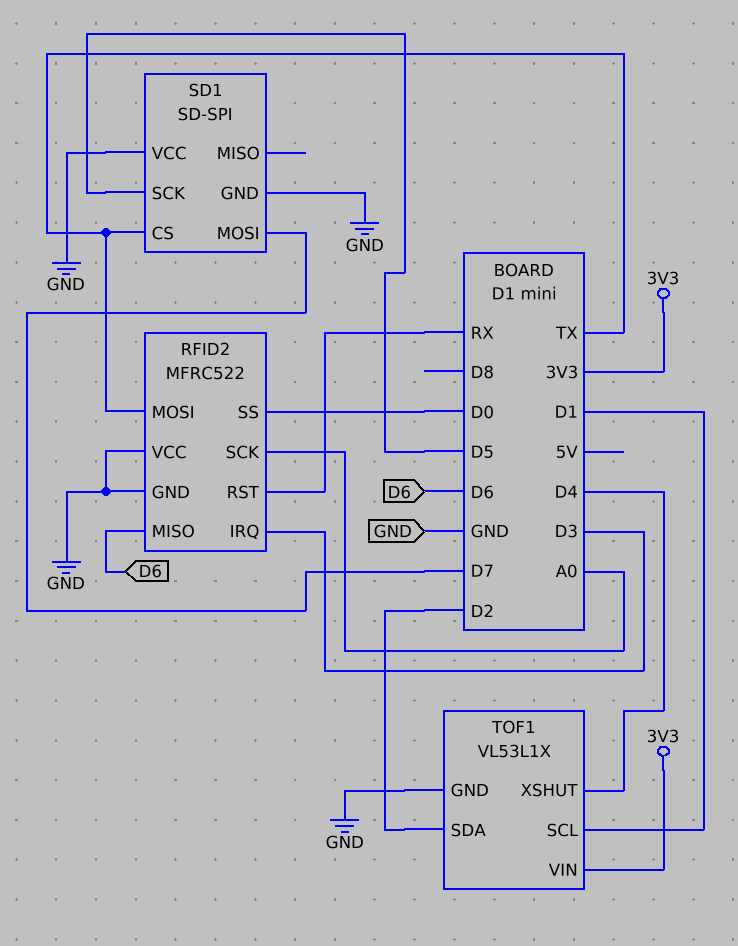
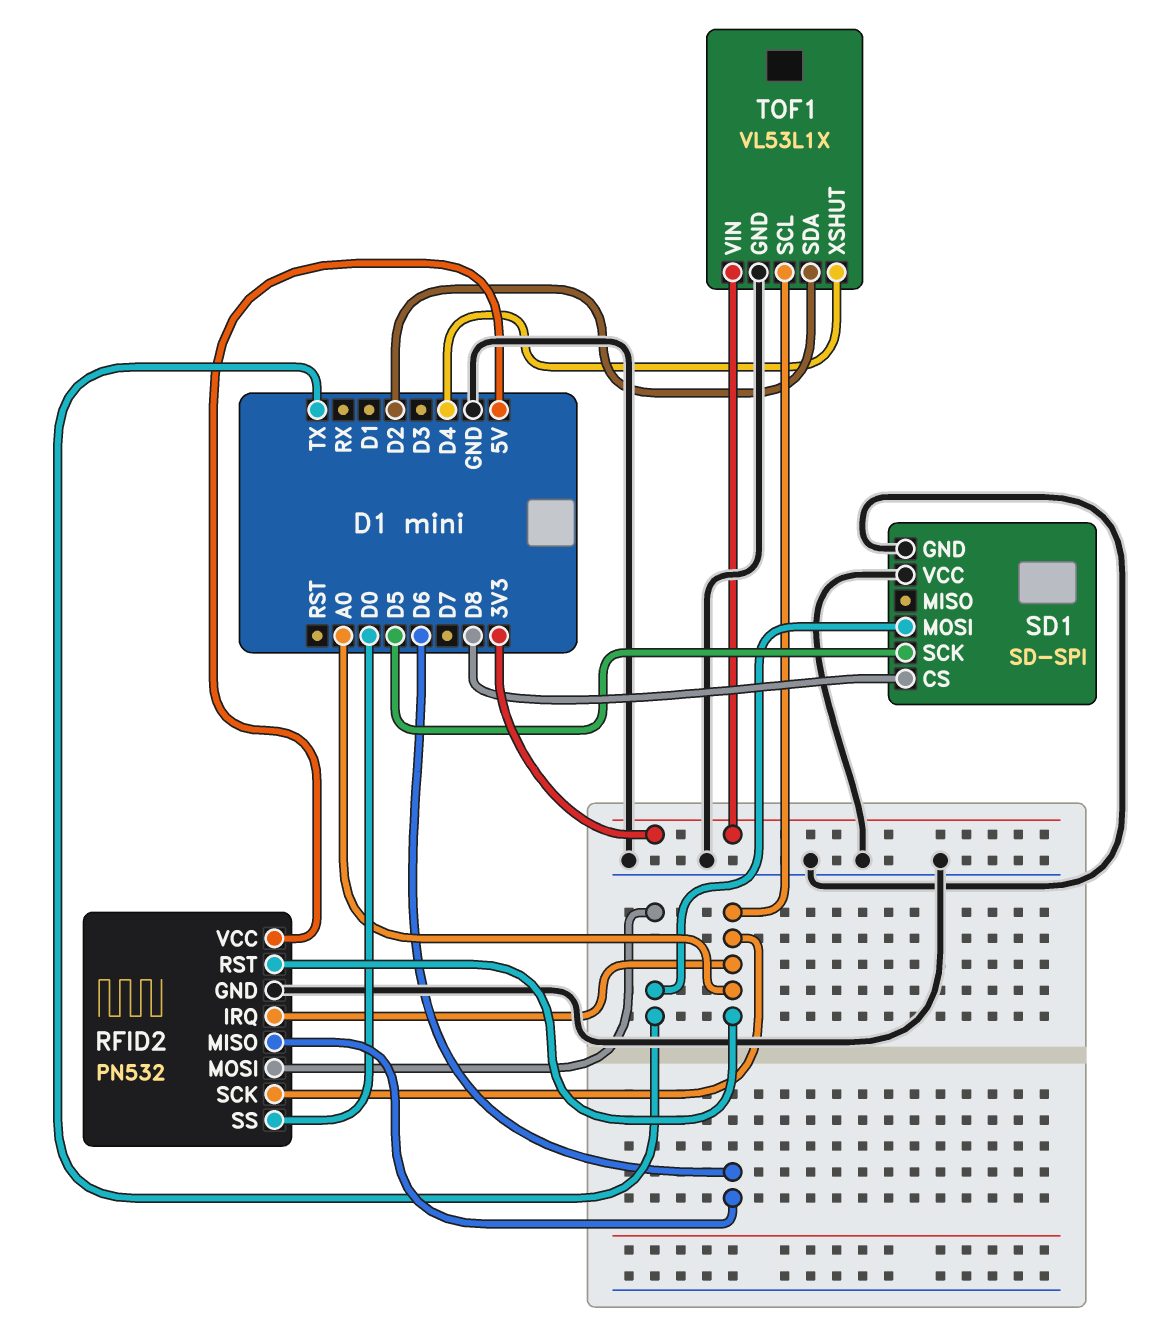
RFID2: MFRC522 -> PN532
RFID2 pin IRQ: D3 -> A0
RFID2 pin RST: RX -> A0
RFID2 pin VCC: GND -> 5V
SD1 pin CS: TX -> D8
SD1 pin MOSI: D7 -> TX
TOF1 pin SCL: D1 -> A0

